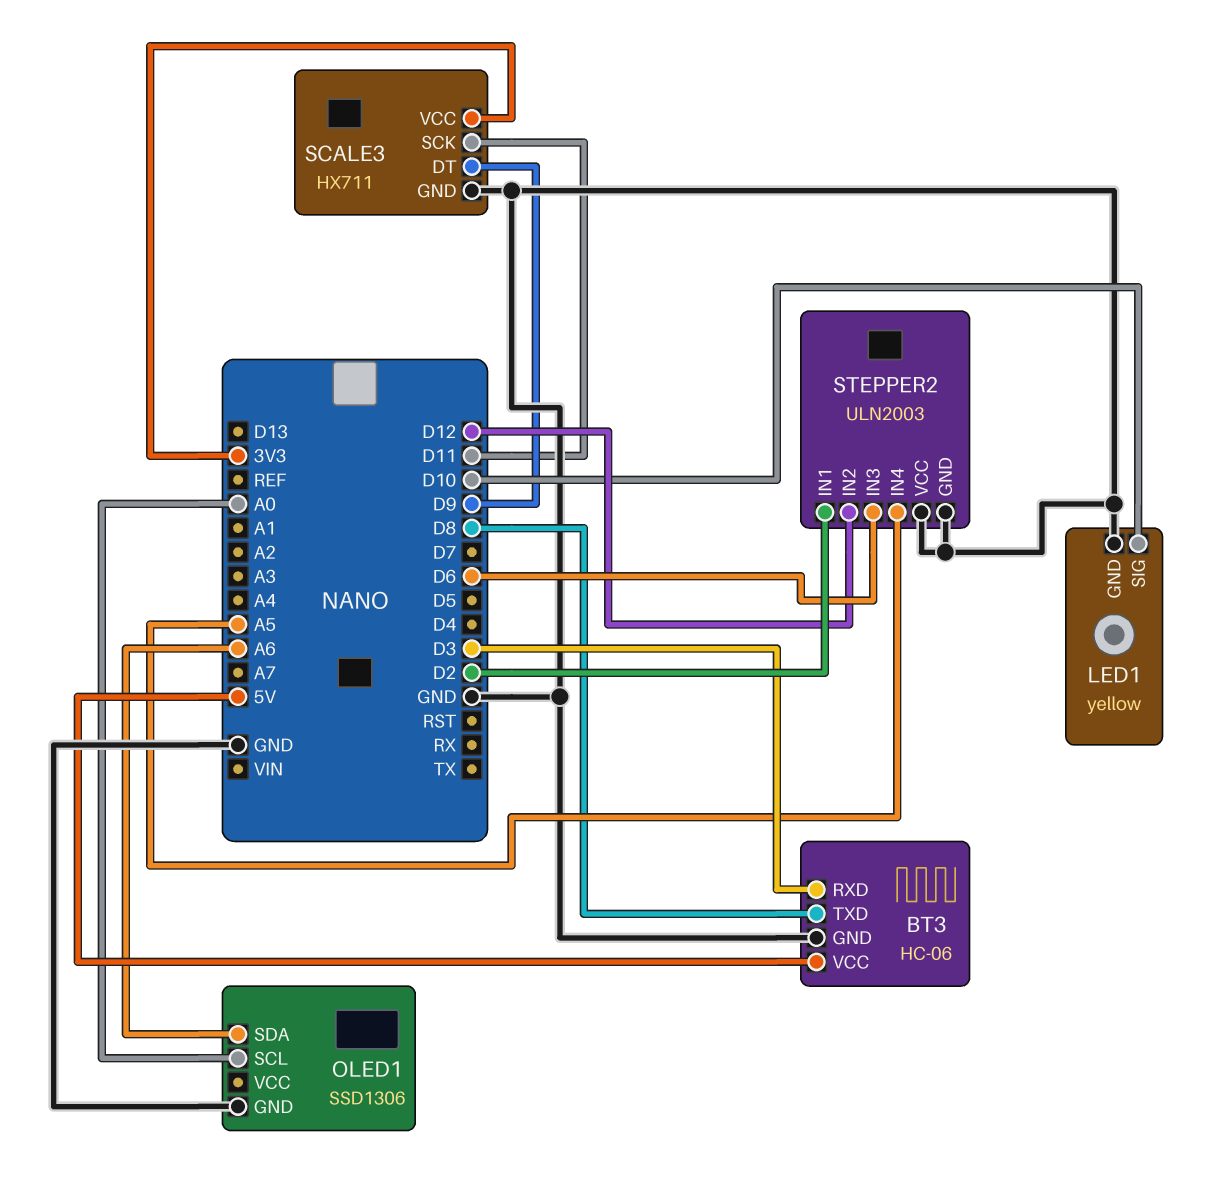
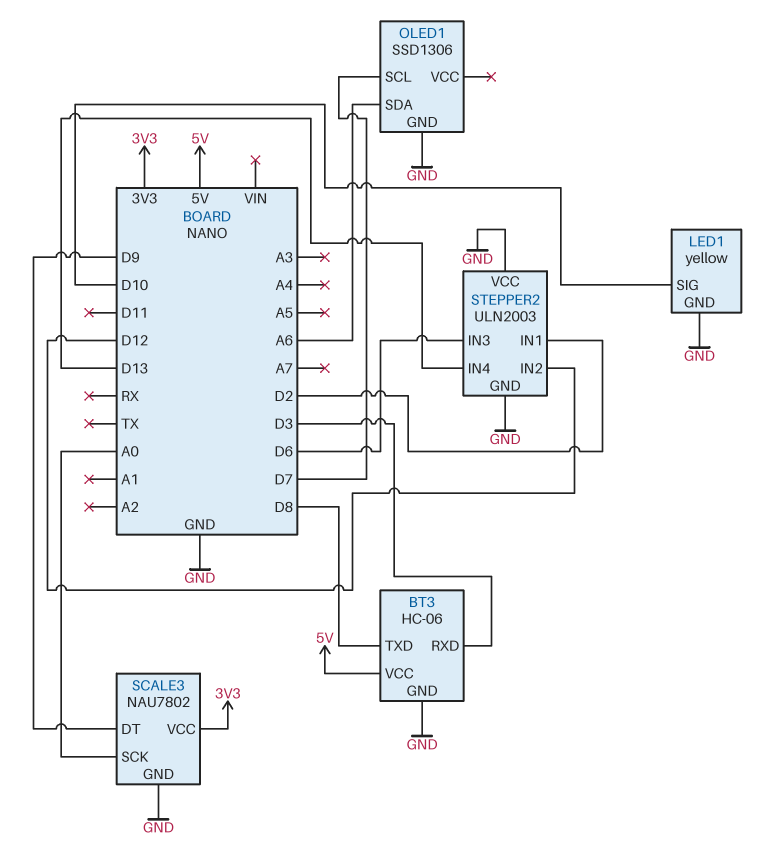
OLED1 pin SCL: A0 -> D7
SCALE3: HX711 -> NAU7802
SCALE3 pin SCK: D11 -> A0
STEPPER2 pin IN4: A5 -> D13

